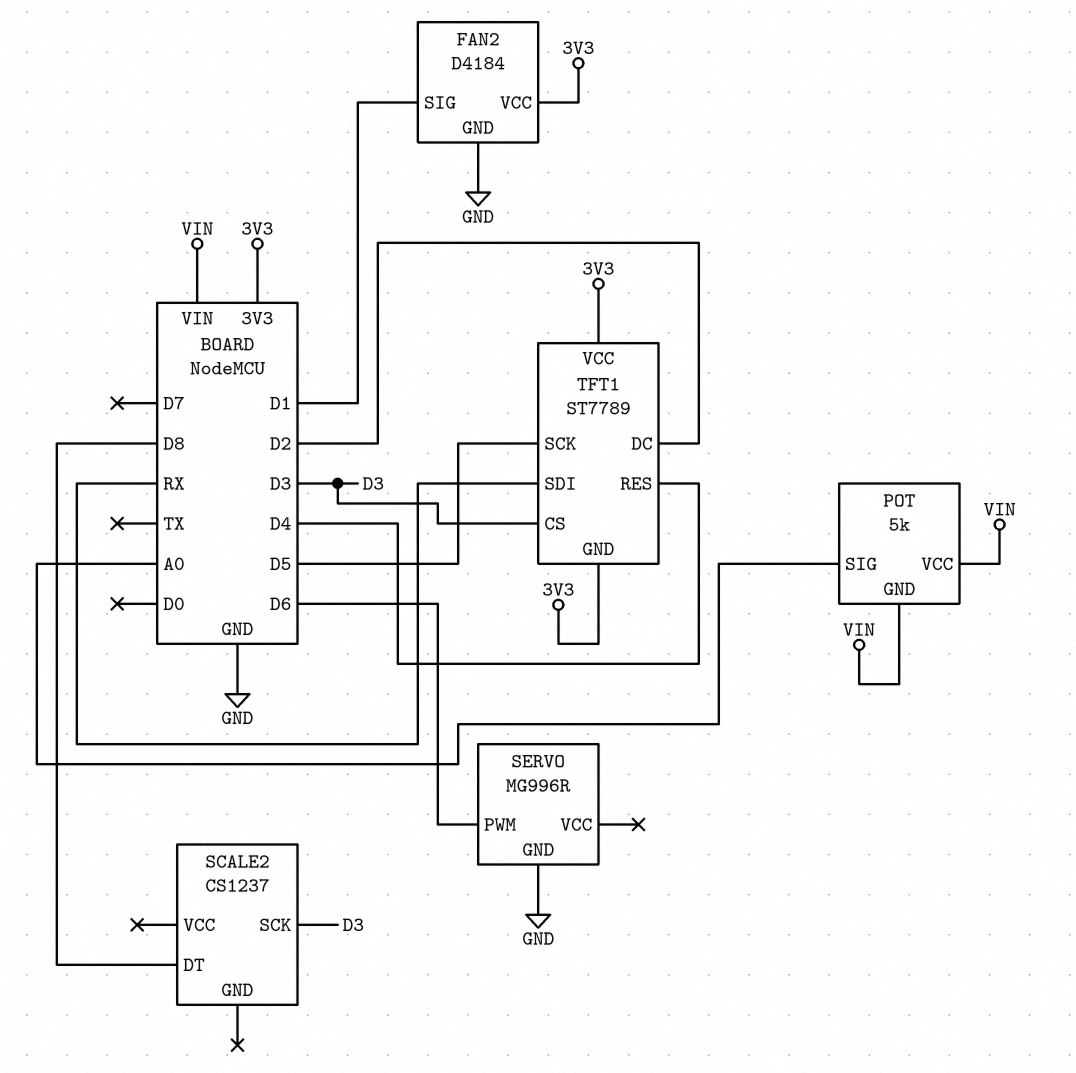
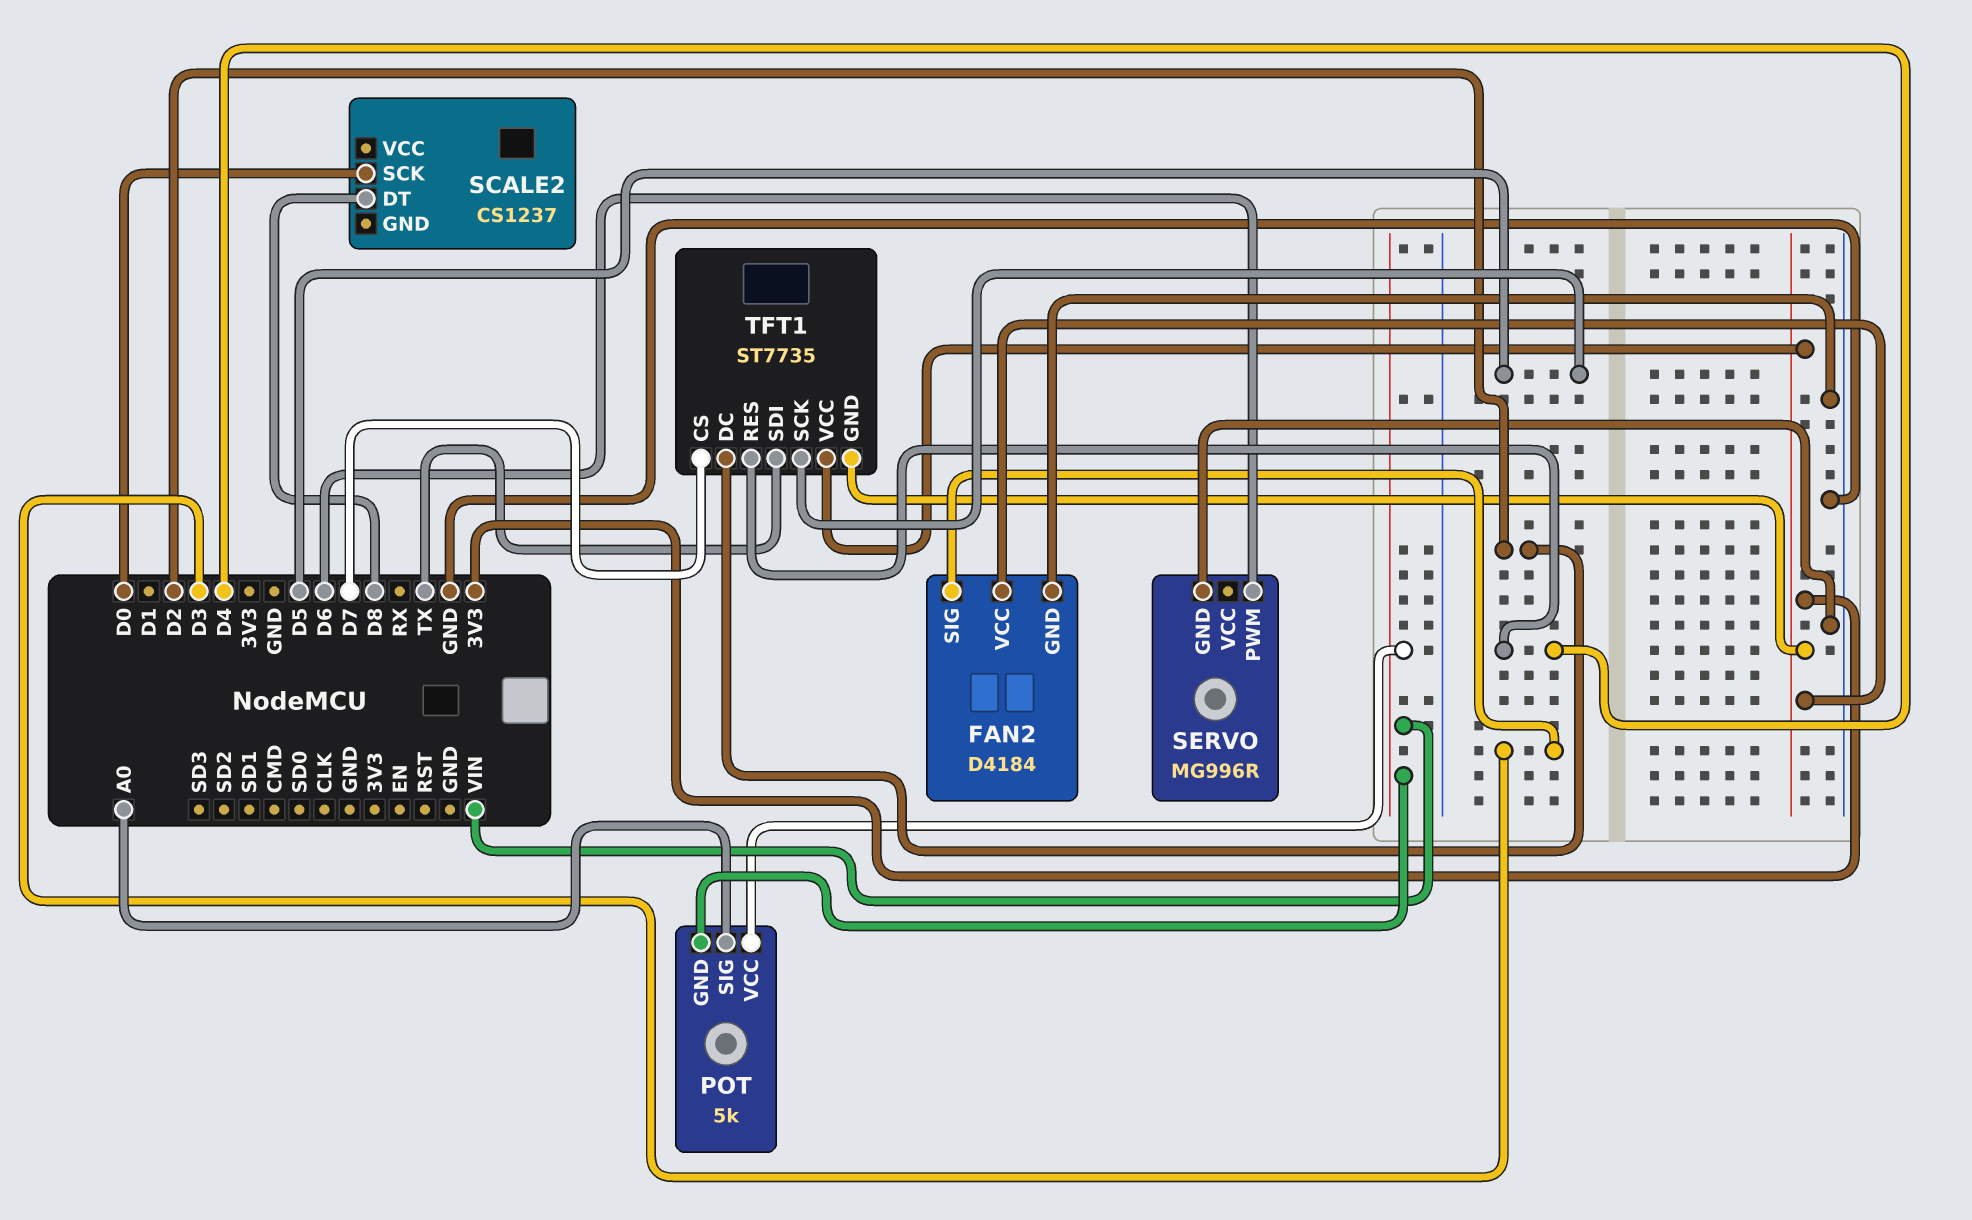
FAN2 pin SIG: D1 -> D3
SCALE2 pin SCK: D3 -> D0
TFT1: ST7789 -> ST7735
TFT1 pin CS: D3 -> D7
TFT1 pin SDI: RX -> TX

